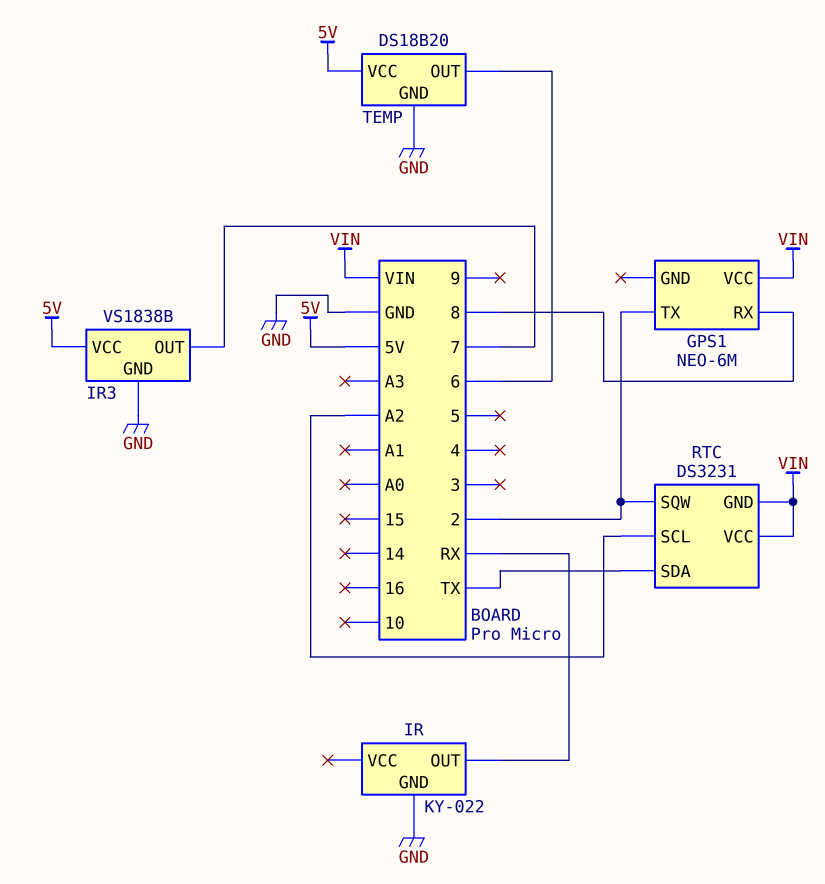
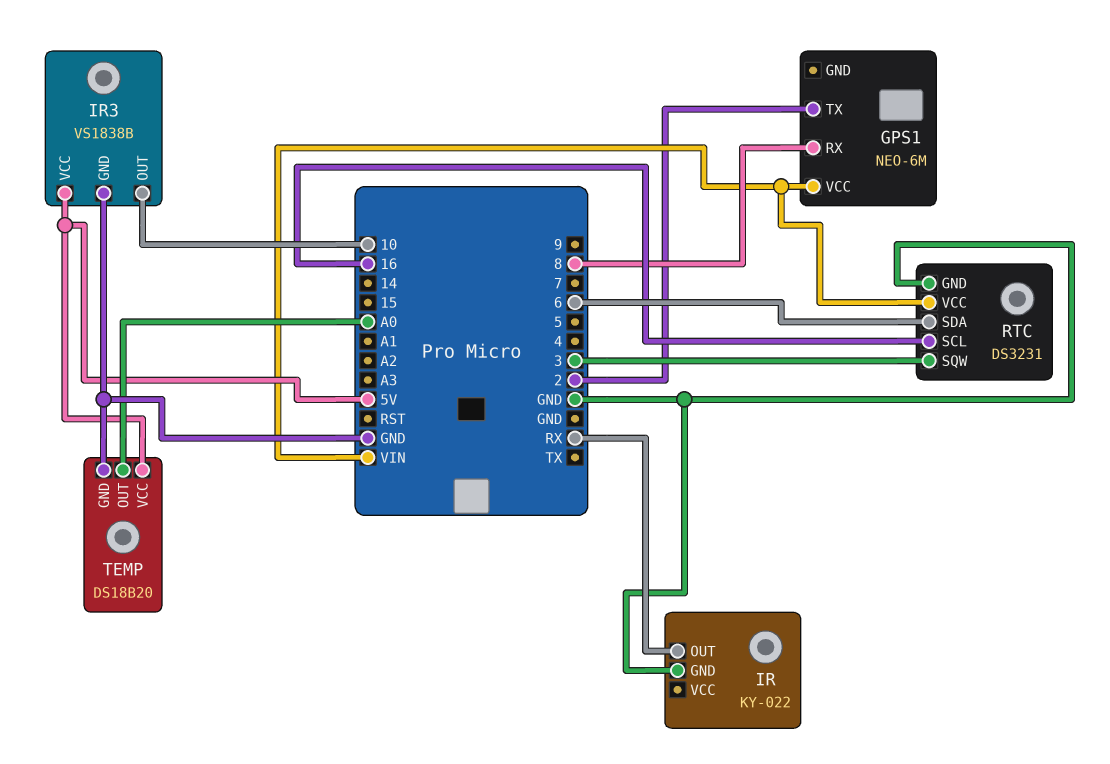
IR3 pin OUT: 7 -> 10
RTC pin GND: VIN -> GND
RTC pin SCL: A2 -> 16
RTC pin SDA: TX -> 6
RTC pin SQW: 2 -> 3
TEMP pin OUT: 6 -> A0

